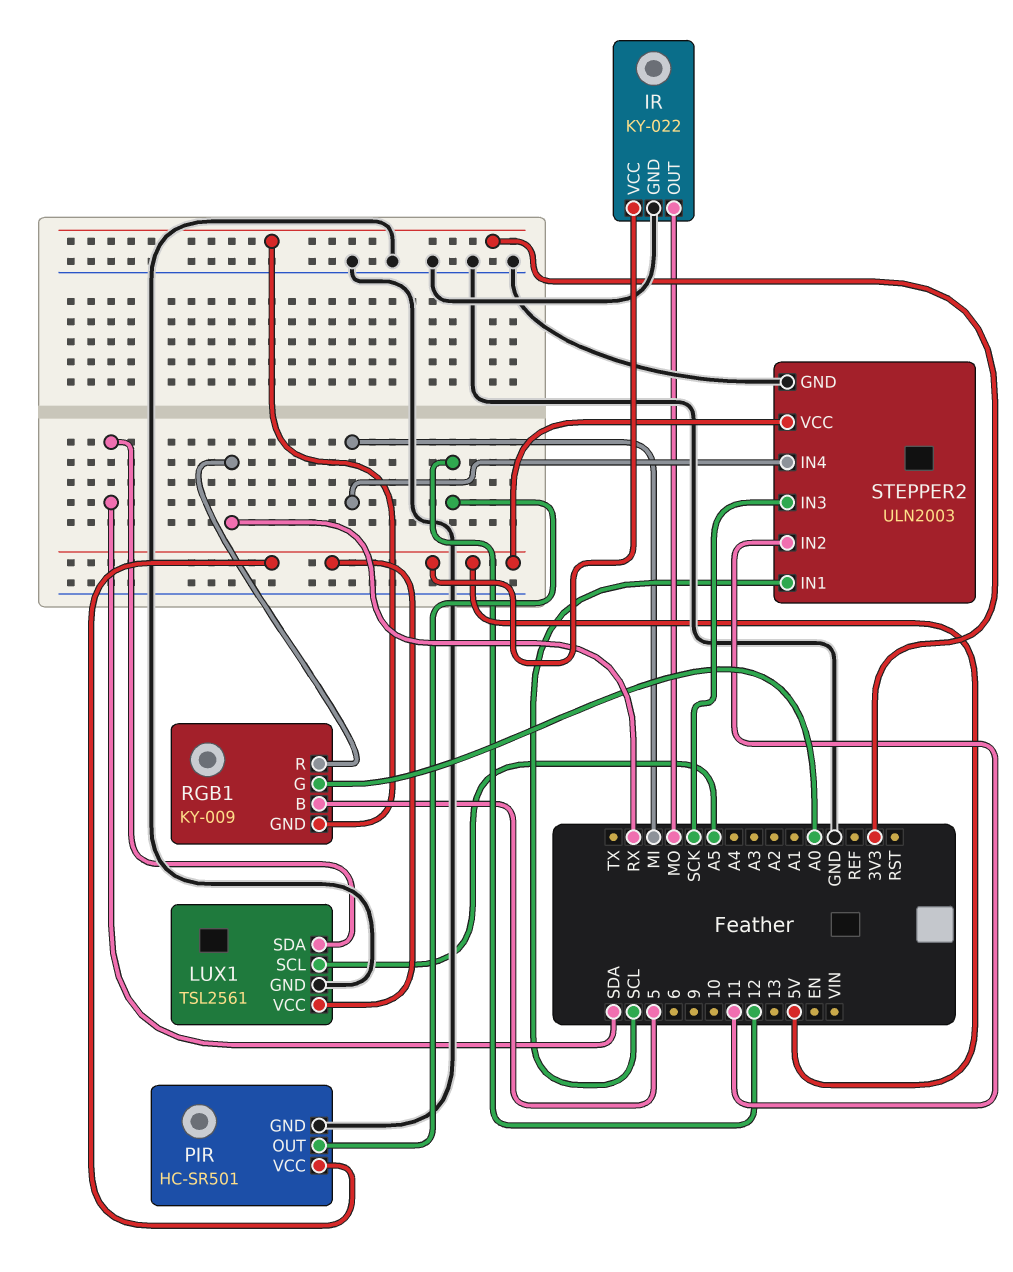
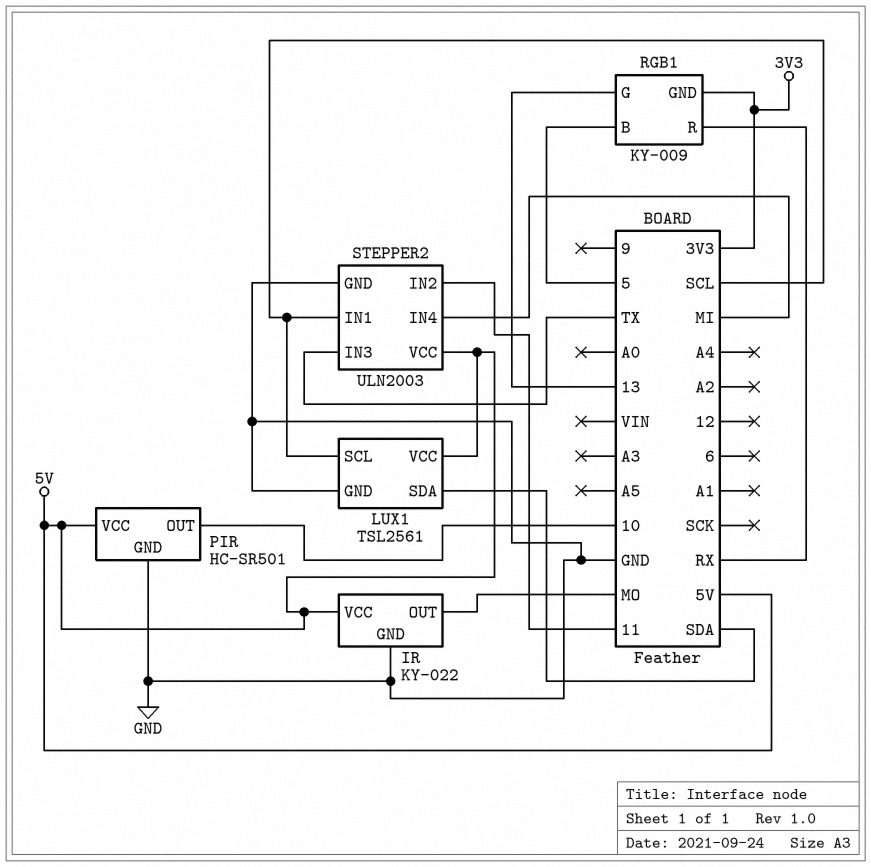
LUX1 pin SCL: A5 -> SCL
PIR pin OUT: 12 -> 10
RGB1 pin G: A0 -> 13
STEPPER2 pin IN3: SCK -> TX

